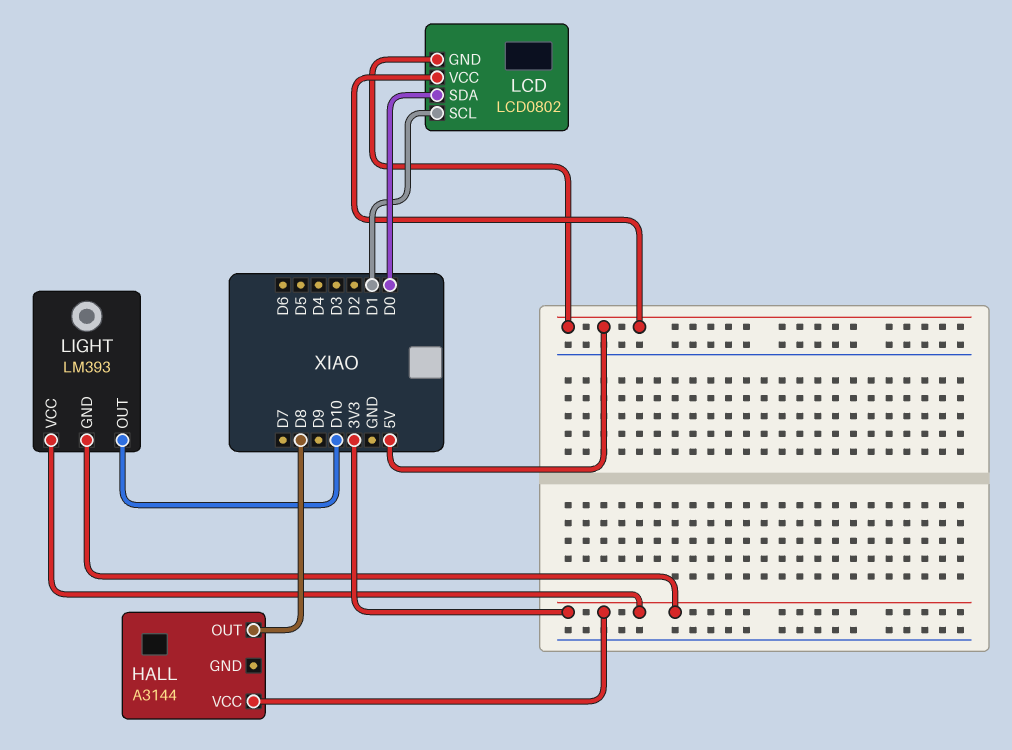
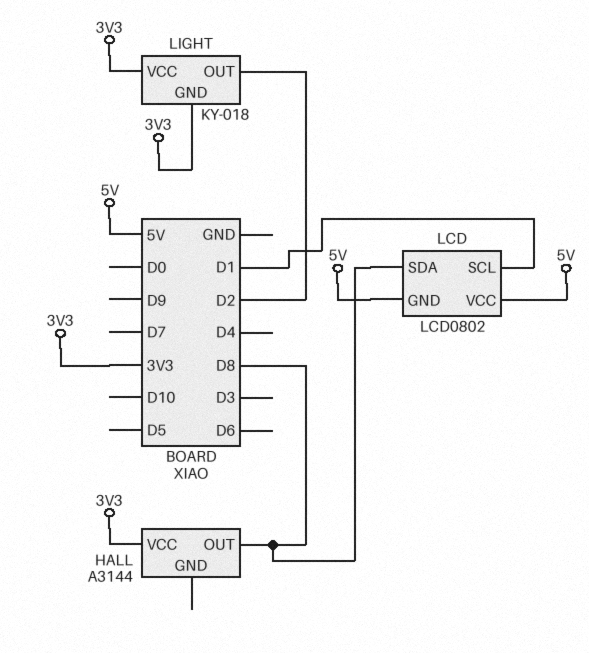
LCD pin SDA: D0 -> D8
LIGHT: LM393 -> KY-018
LIGHT pin OUT: D10 -> D2

